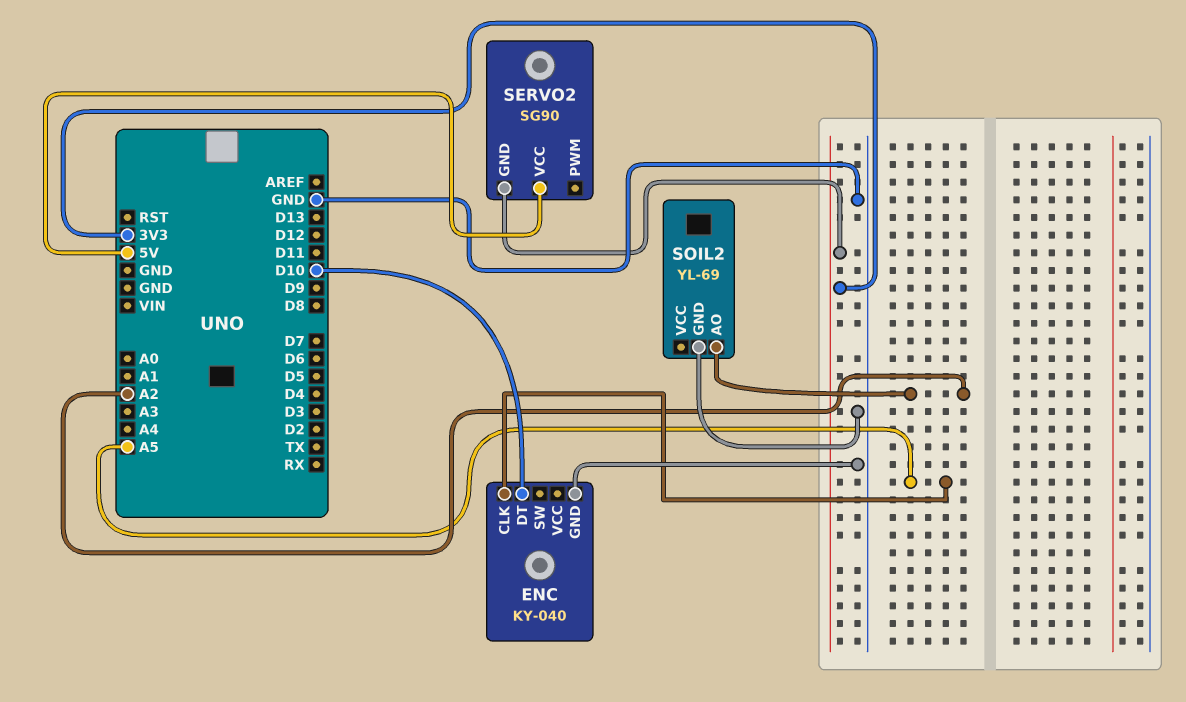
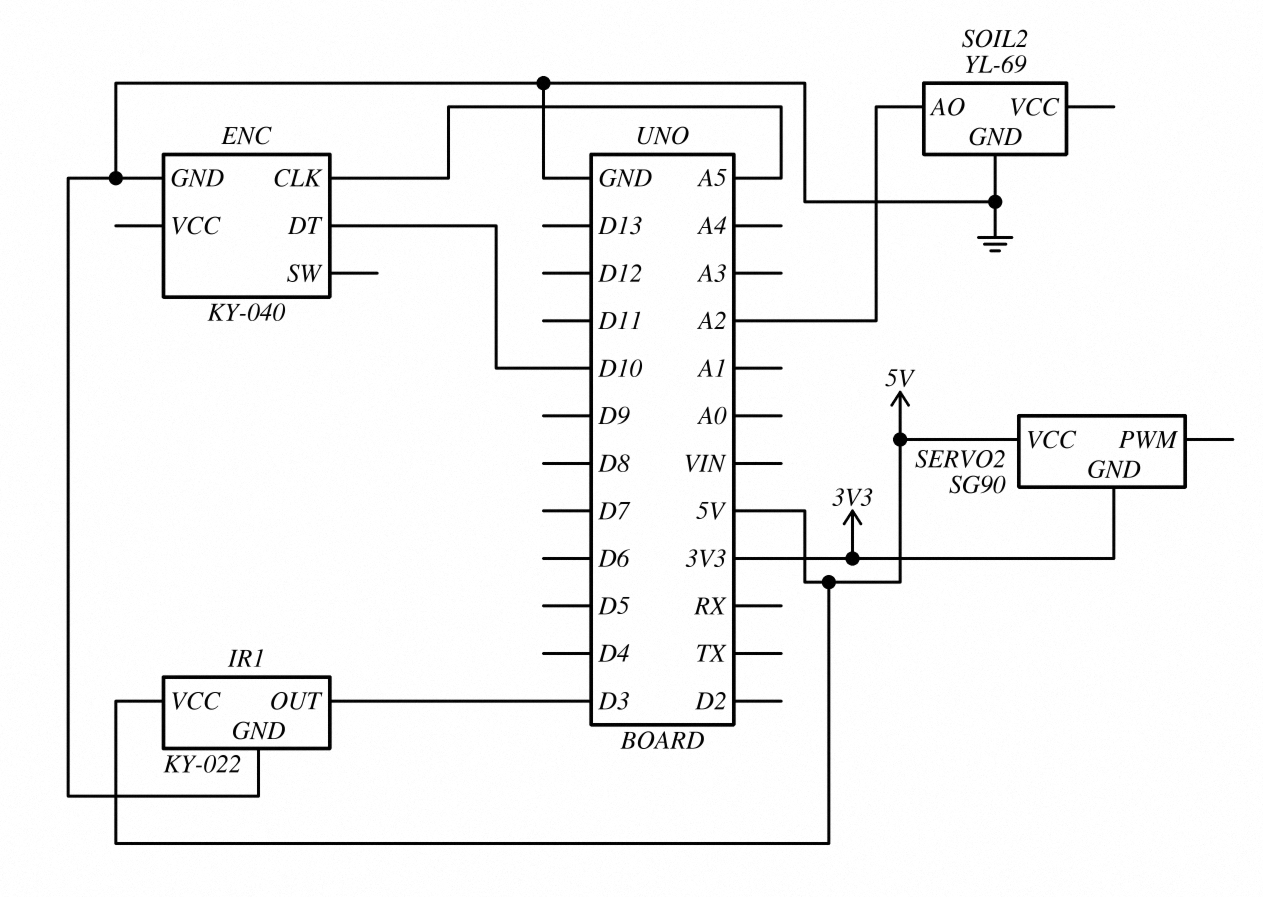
IR1: none -> KY-022
IR1 pin GND: none -> GND
IR1 pin OUT: none -> D3
IR1 pin VCC: none -> 5V

